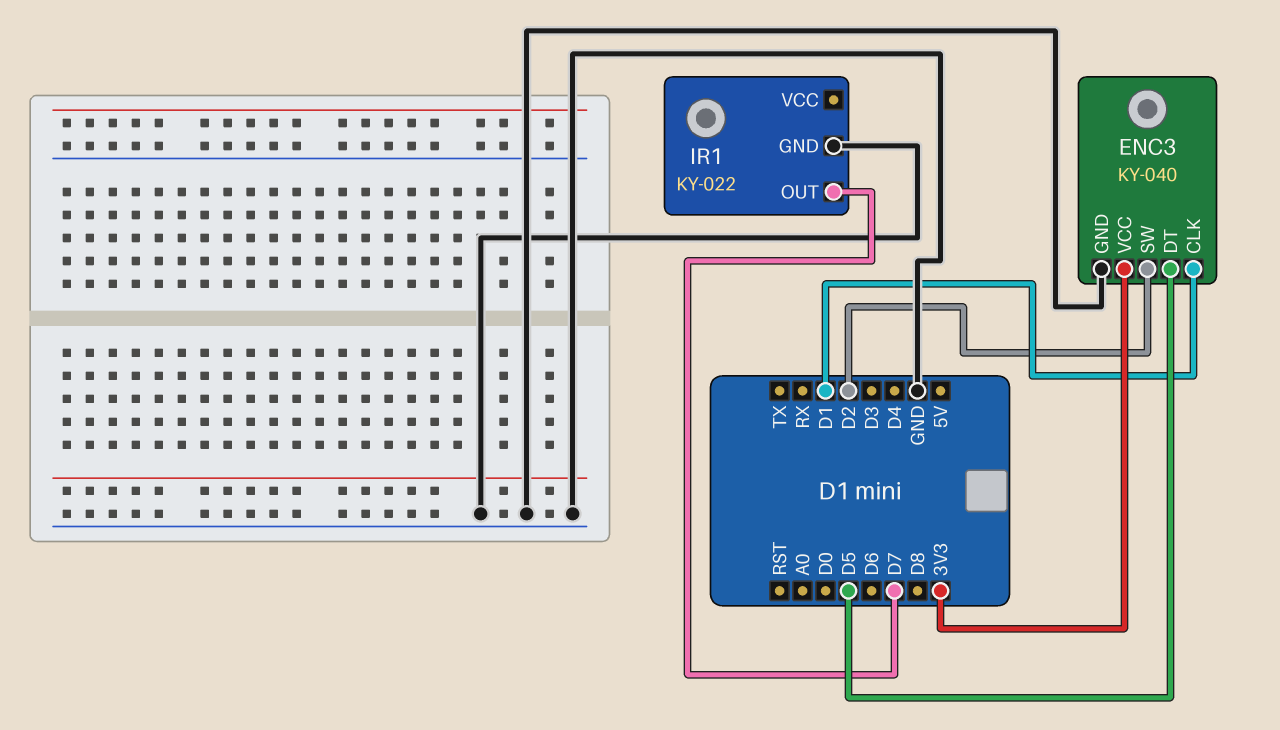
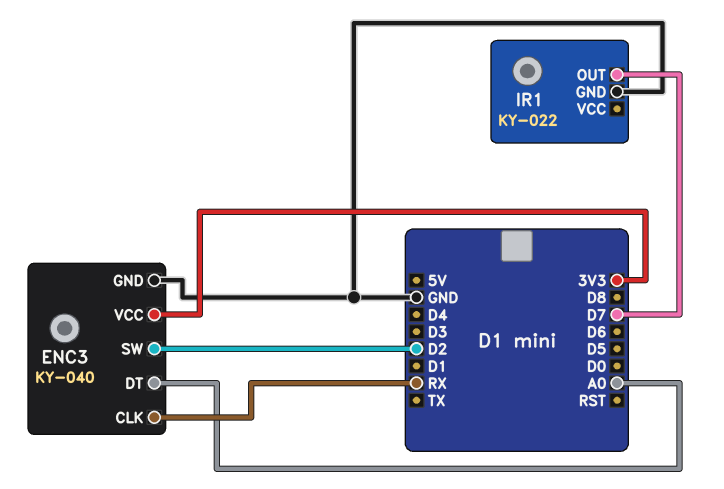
ENC3 pin CLK: D1 -> RX
ENC3 pin DT: D5 -> A0

